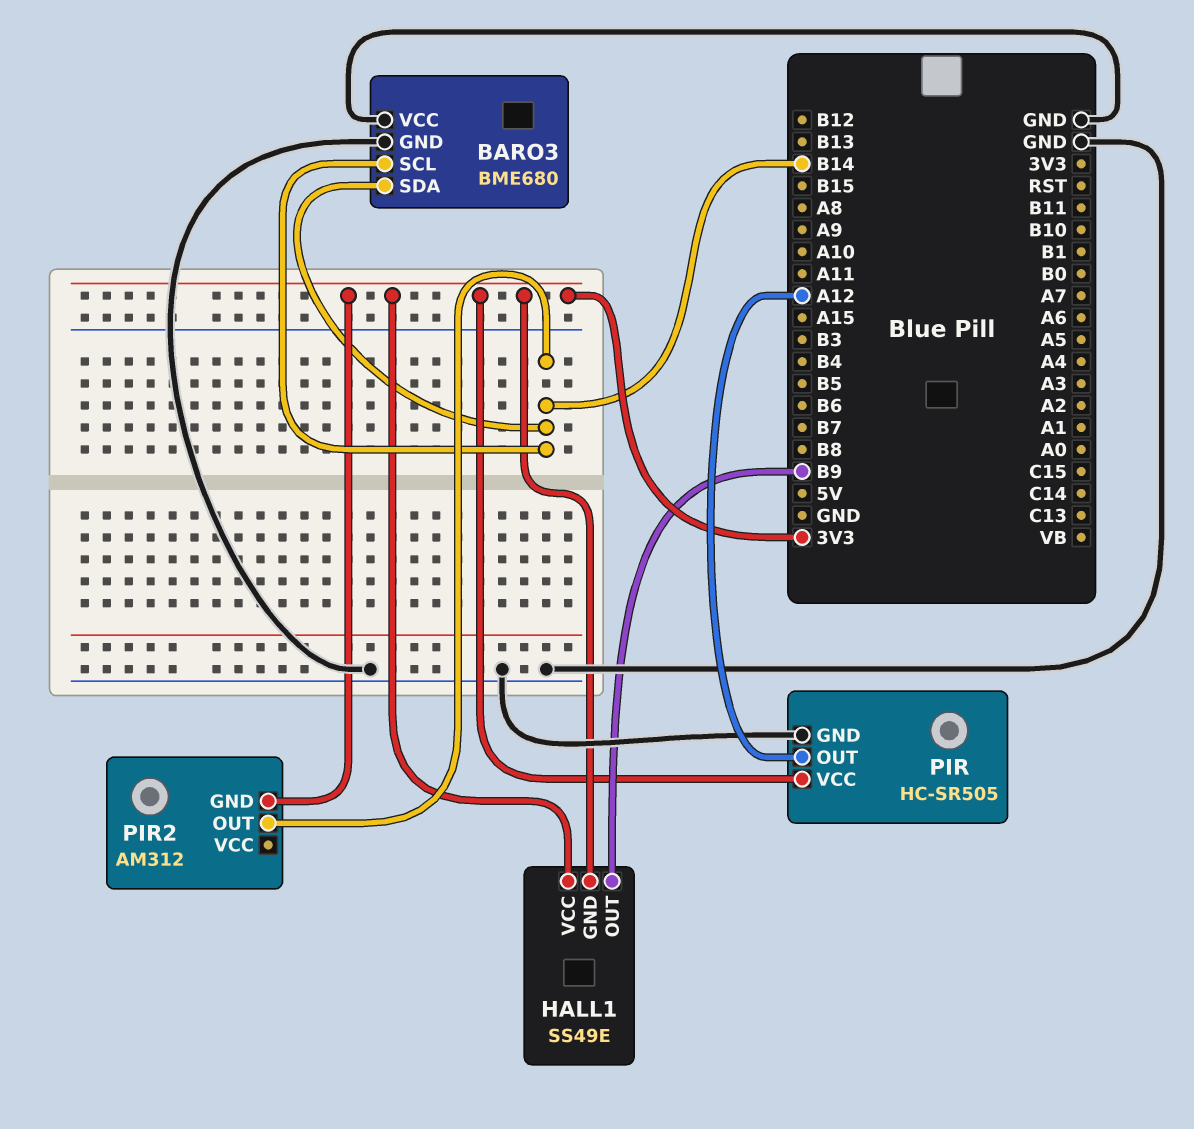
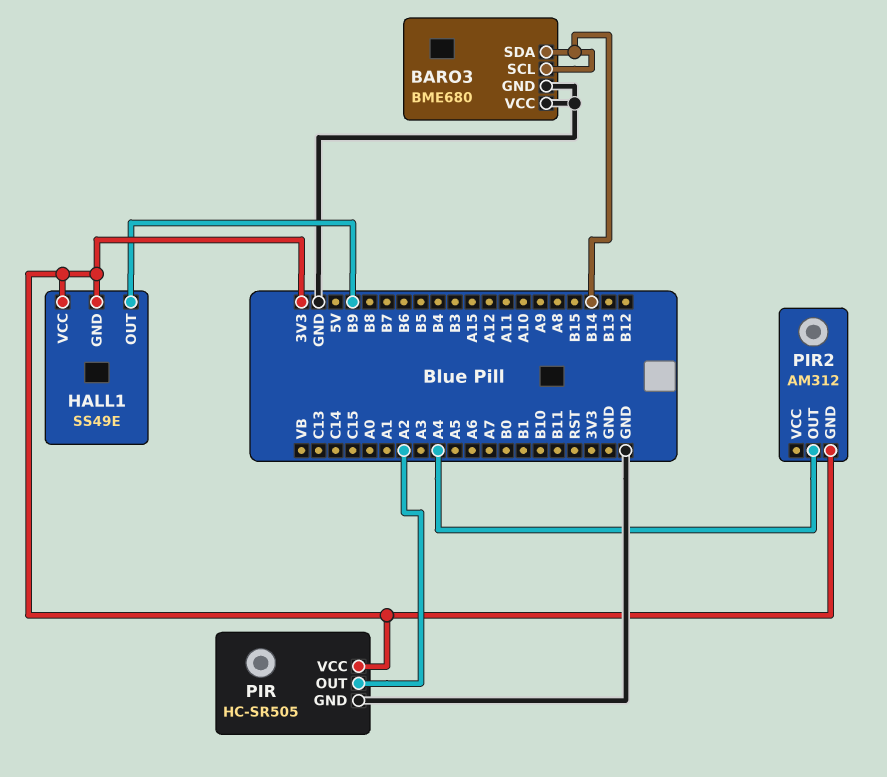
PIR pin OUT: A12 -> A2
PIR2 pin OUT: B14 -> A4

